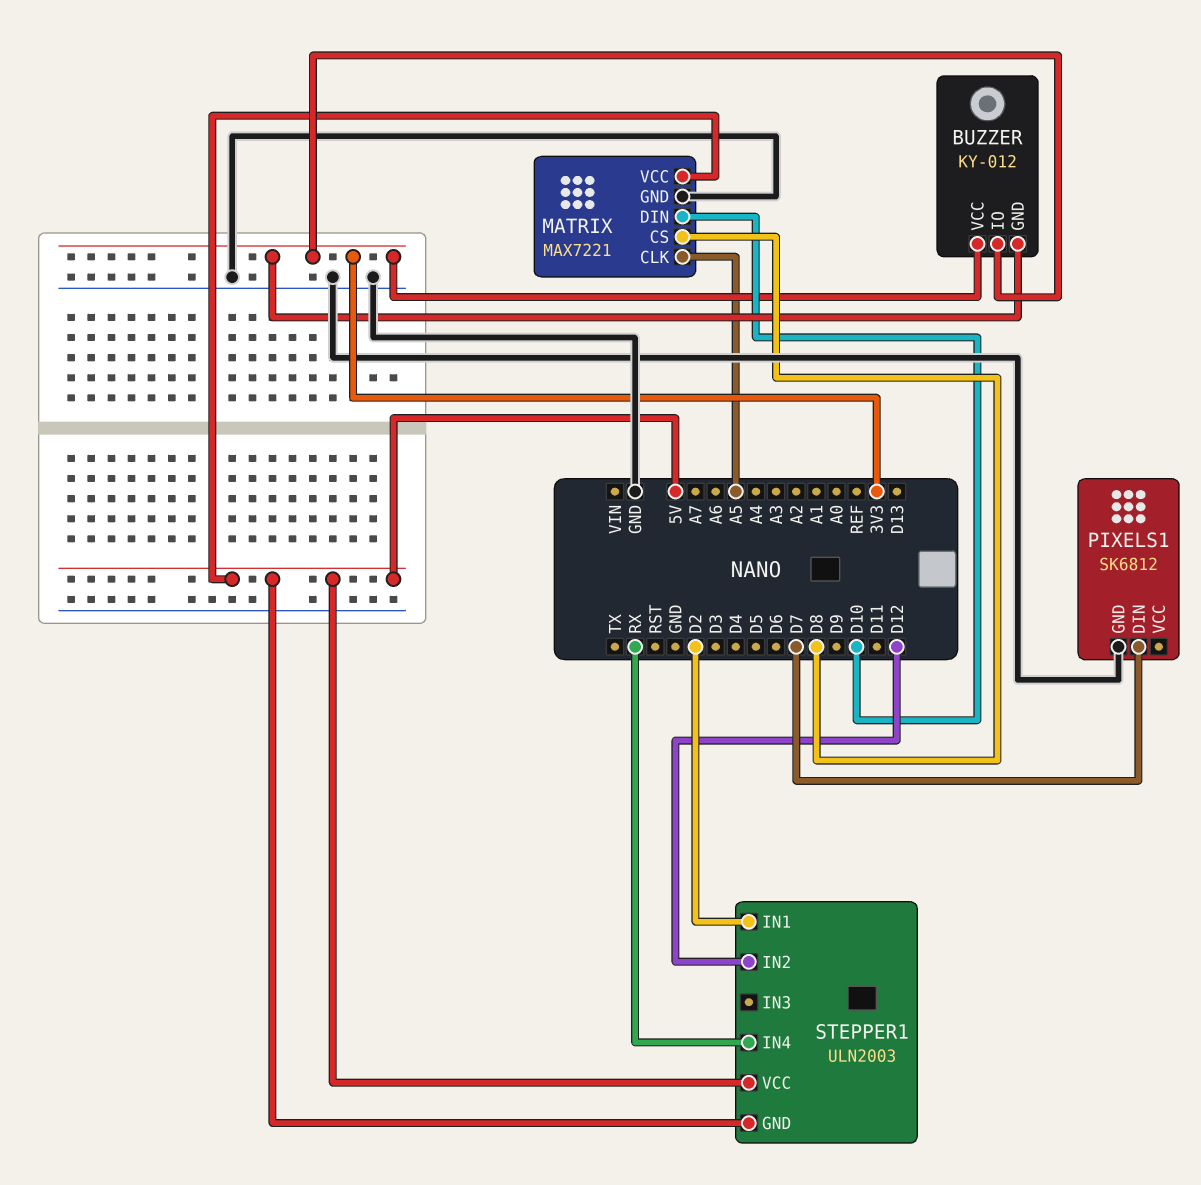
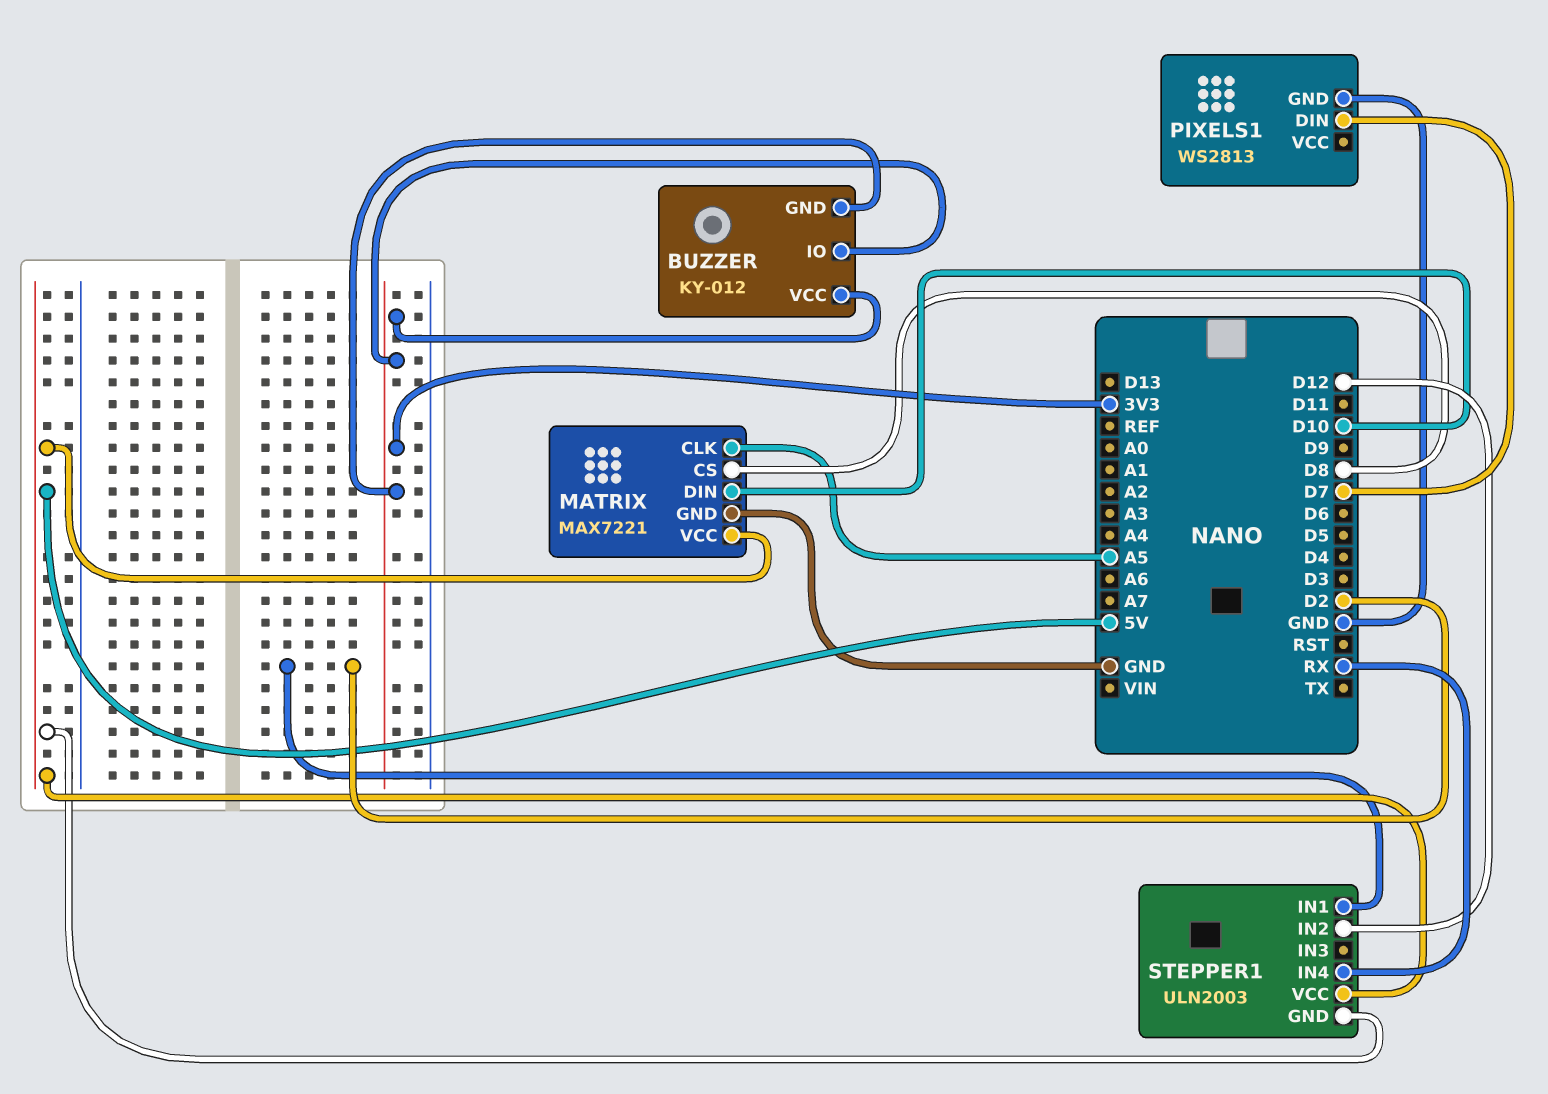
PIXELS1: SK6812 -> WS2813

